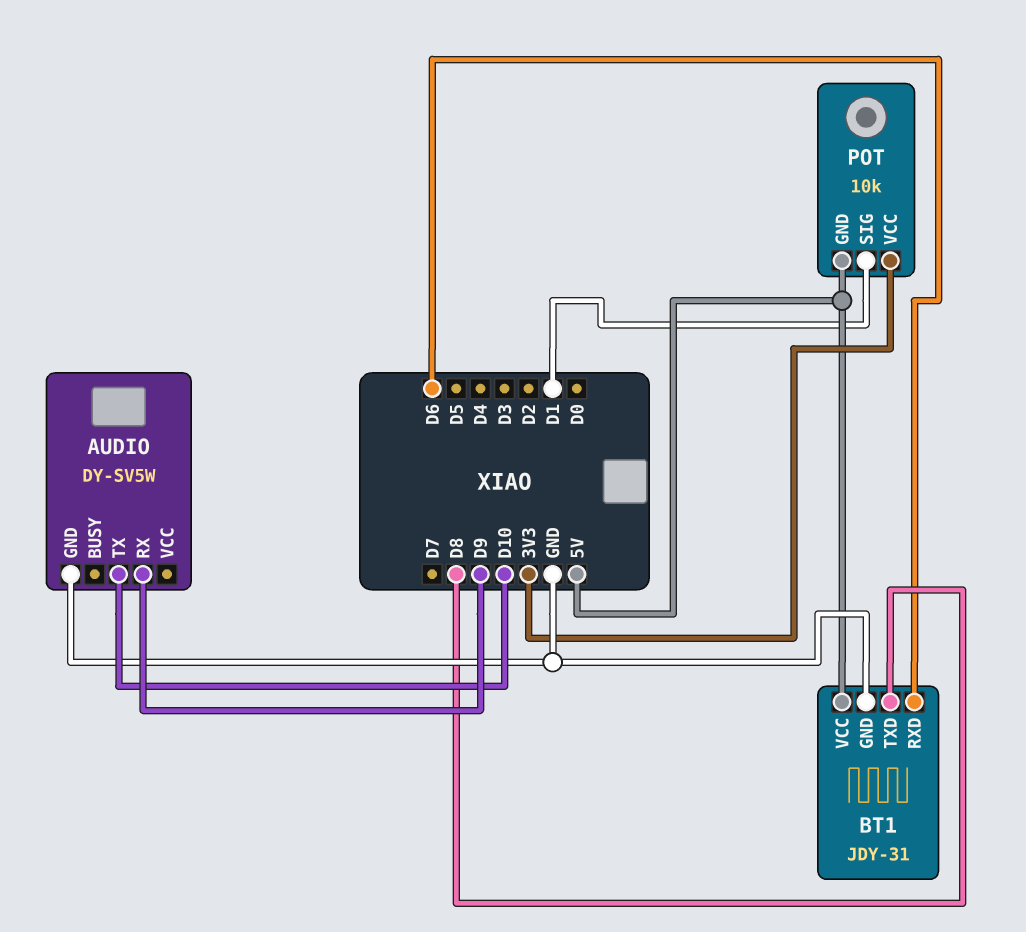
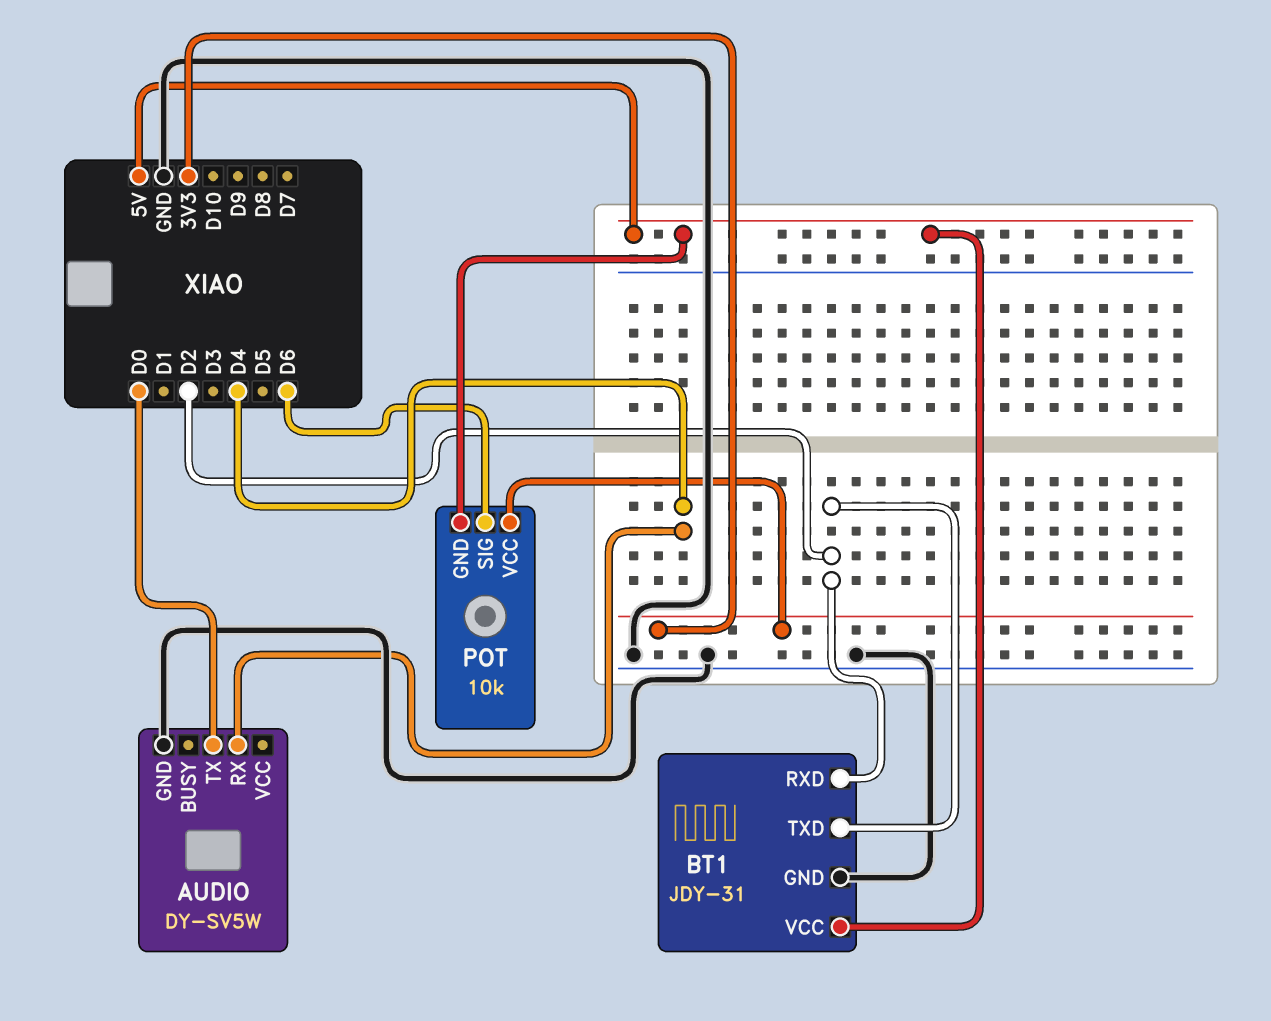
AUDIO pin RX: D9 -> D4
AUDIO pin TX: D10 -> D0
BT1 pin RXD: D6 -> D2
BT1 pin TXD: D8 -> D2
POT pin SIG: D1 -> D6

